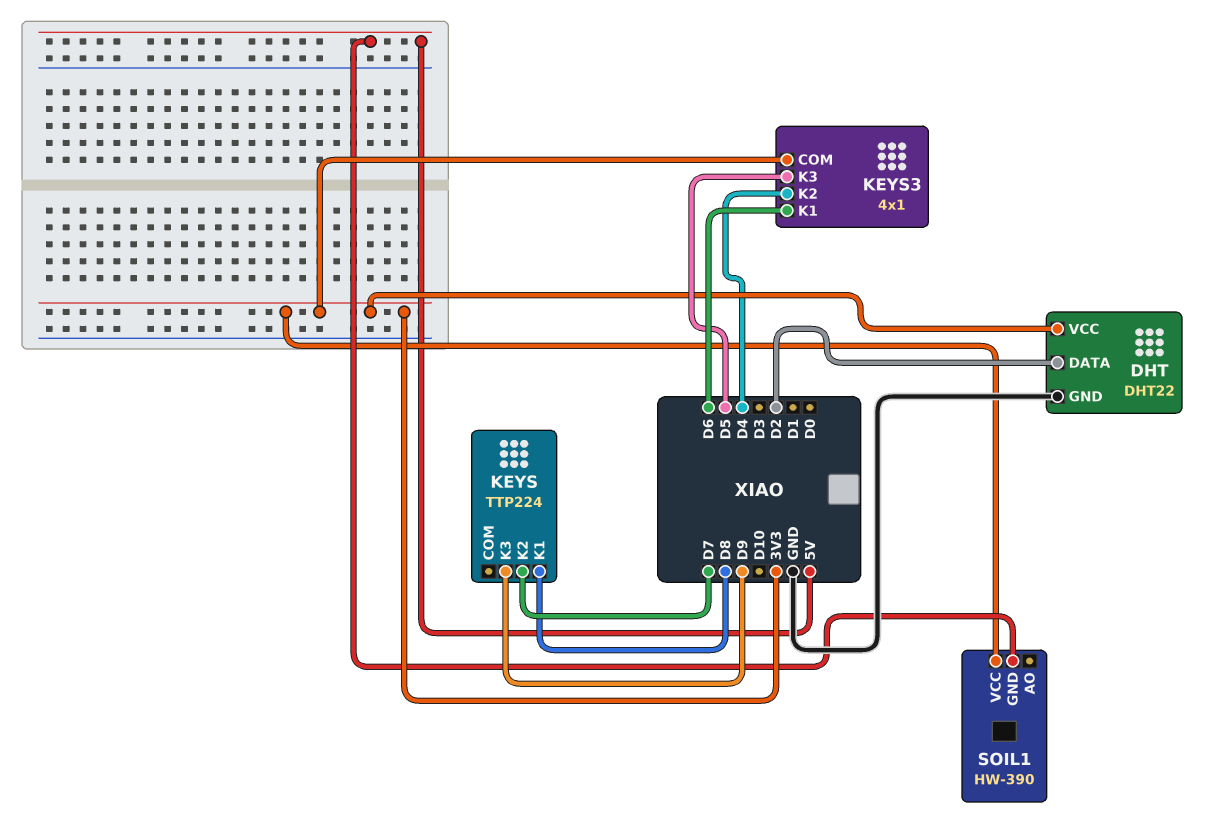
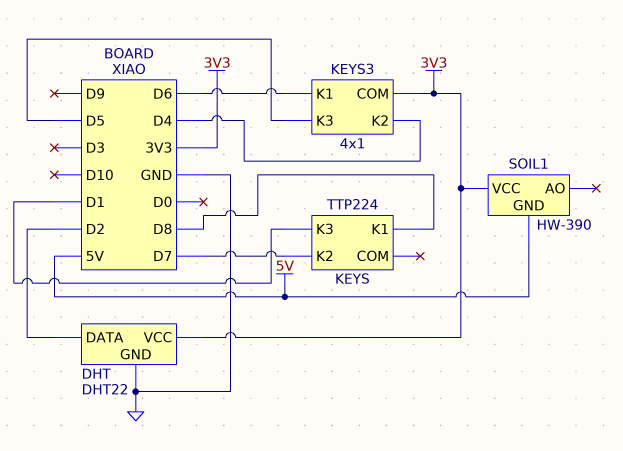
KEYS pin K3: D9 -> D1

